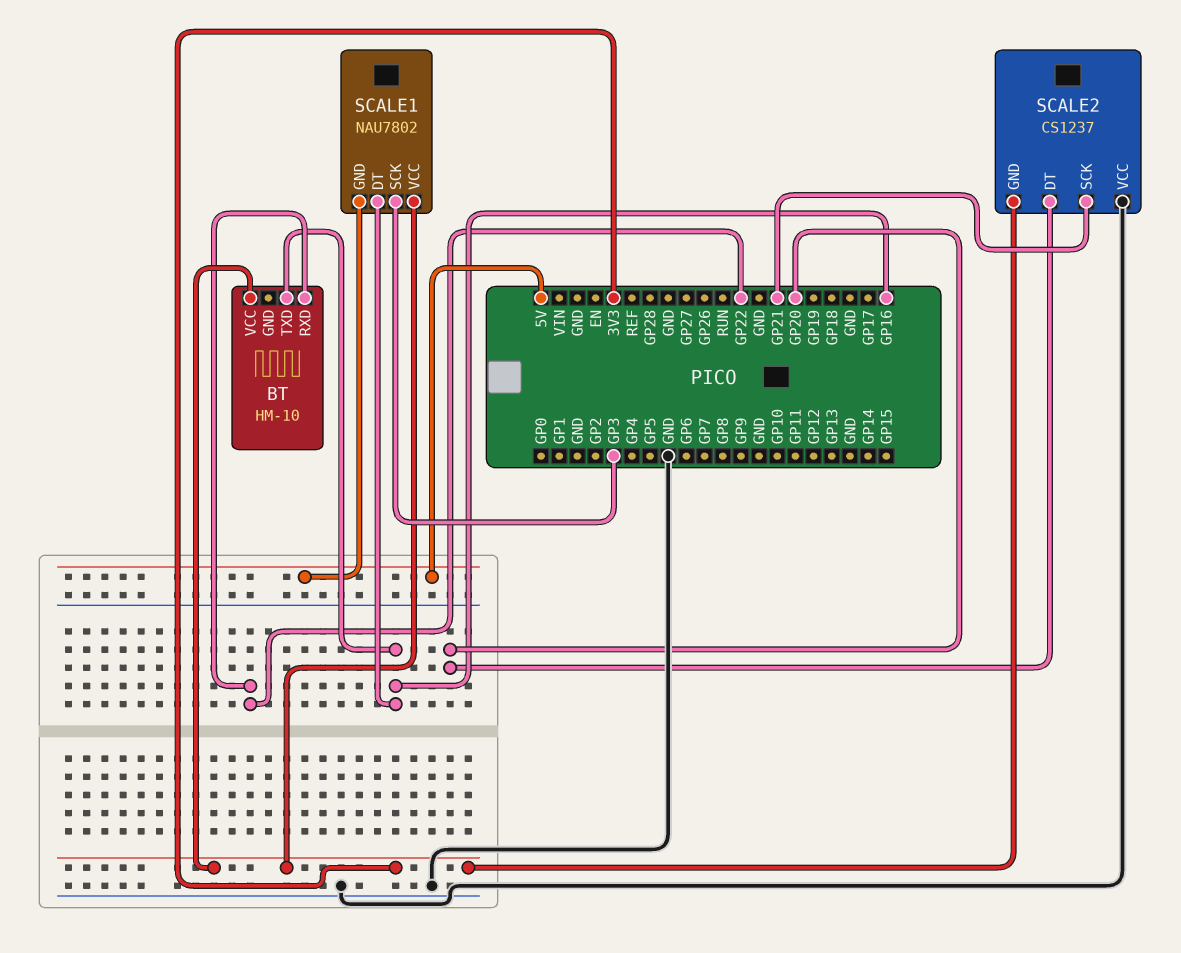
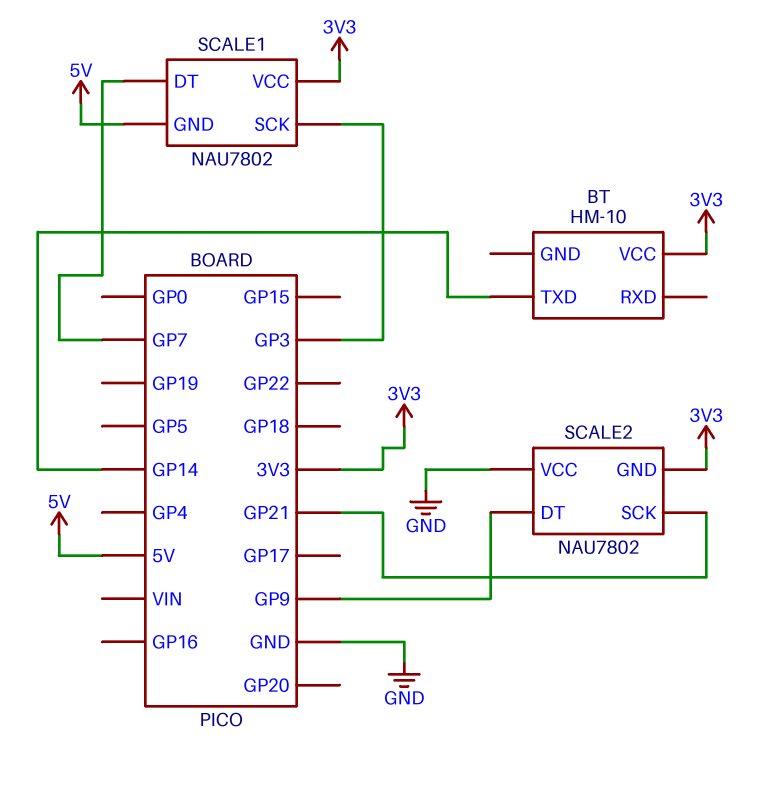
BT pin RXD: GP22 -> none
BT pin TXD: GP16 -> GP14
SCALE1 pin DT: GP16 -> GP7
SCALE2: CS1237 -> NAU7802
SCALE2 pin DT: GP20 -> GP9

